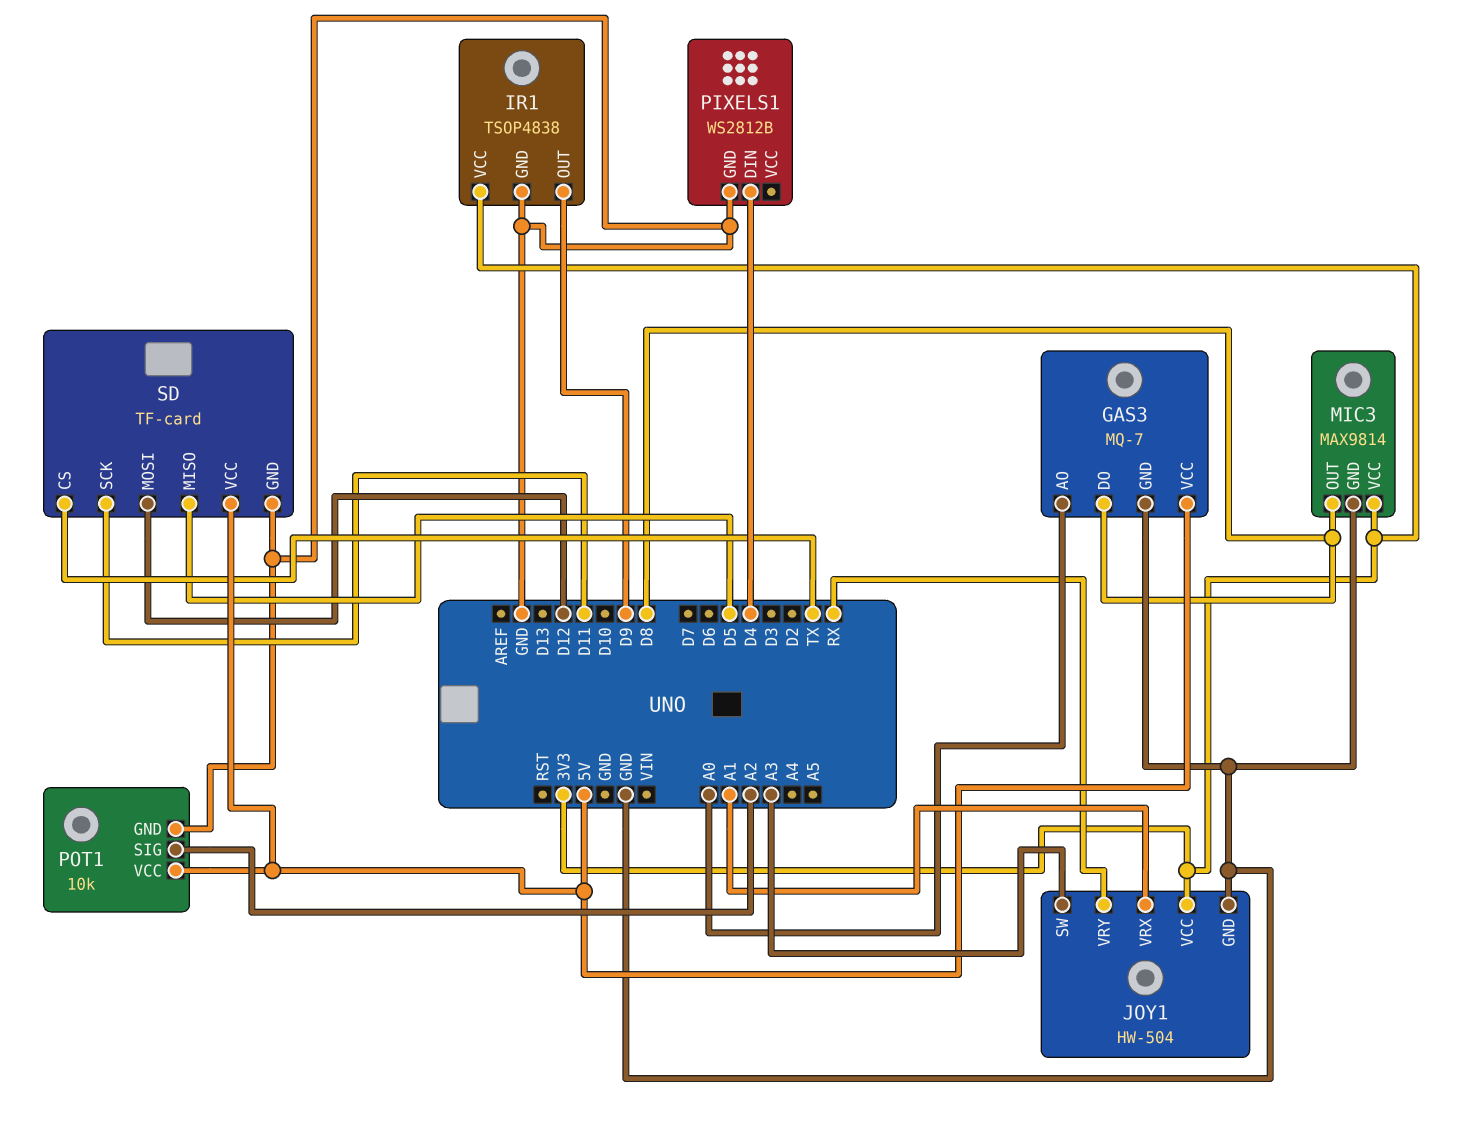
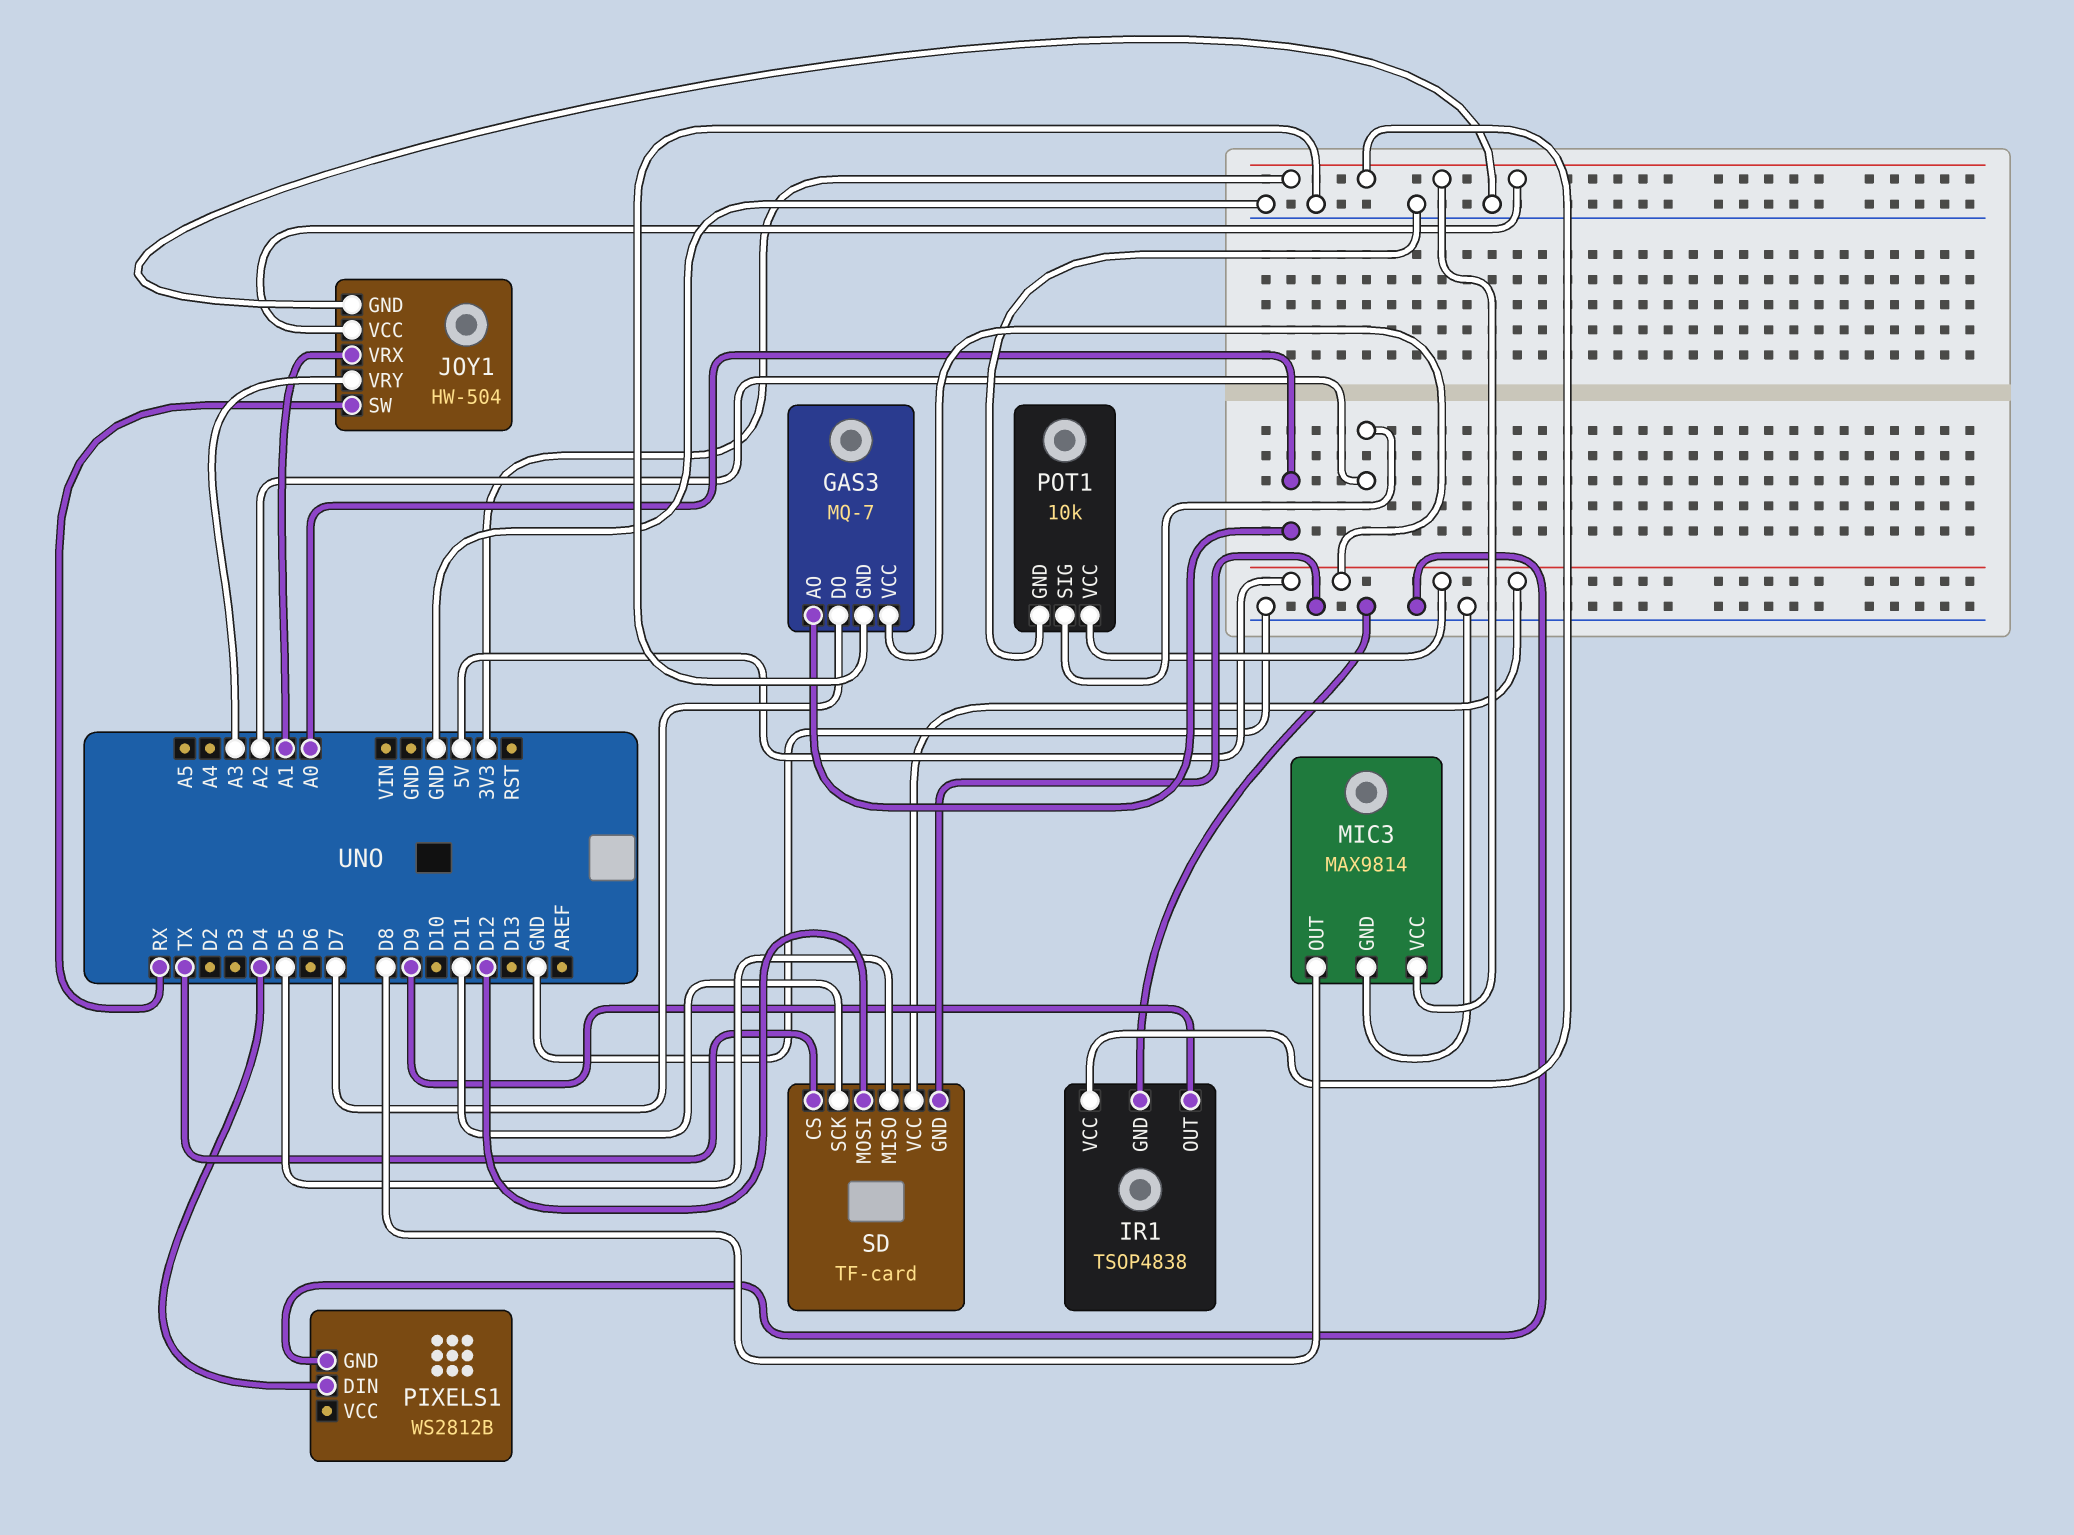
GAS3 pin DO: D8 -> D7
JOY1 pin SW: A3 -> RX
JOY1 pin VRY: RX -> A3

